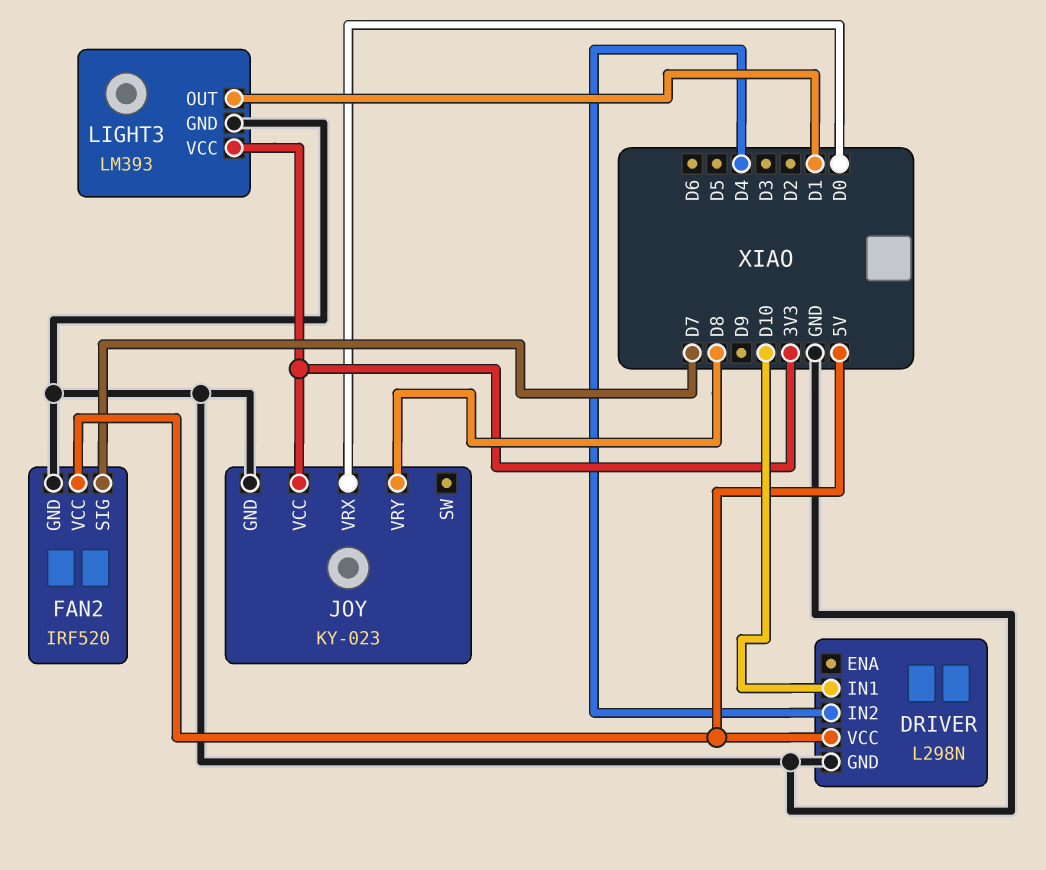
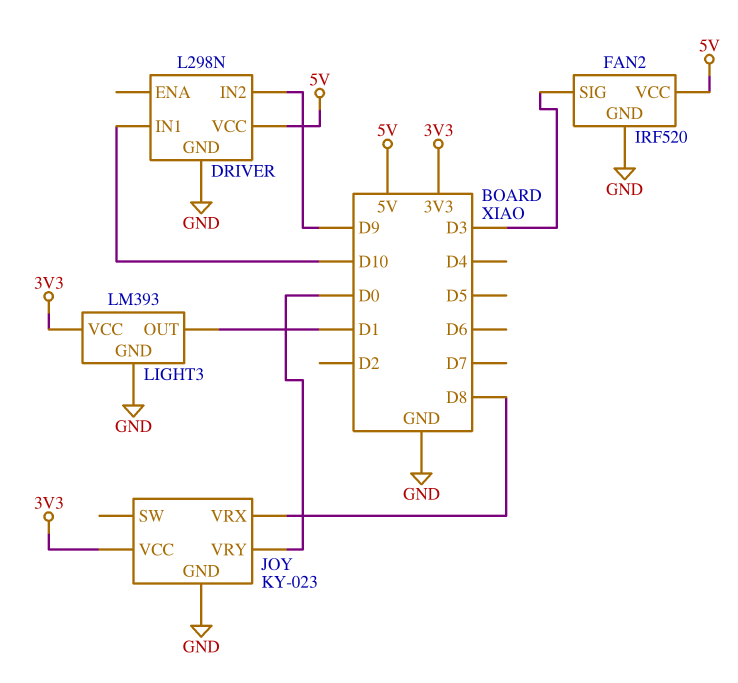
DRIVER pin IN2: D4 -> D9
FAN2 pin SIG: D7 -> D3
JOY pin VRX: D0 -> D8
JOY pin VRY: D8 -> D0

